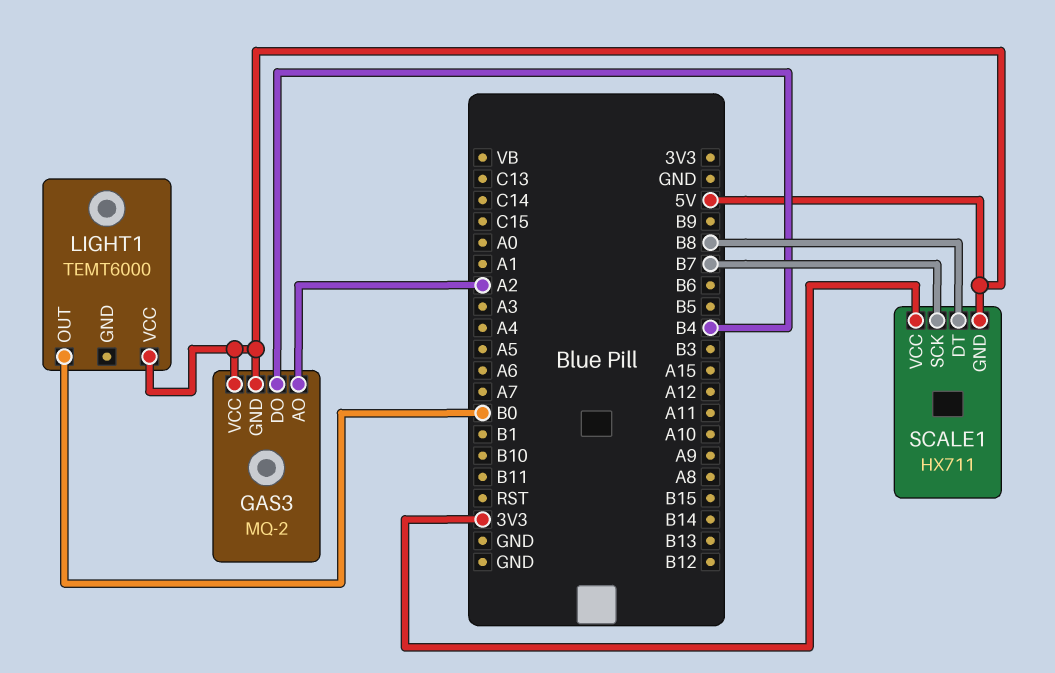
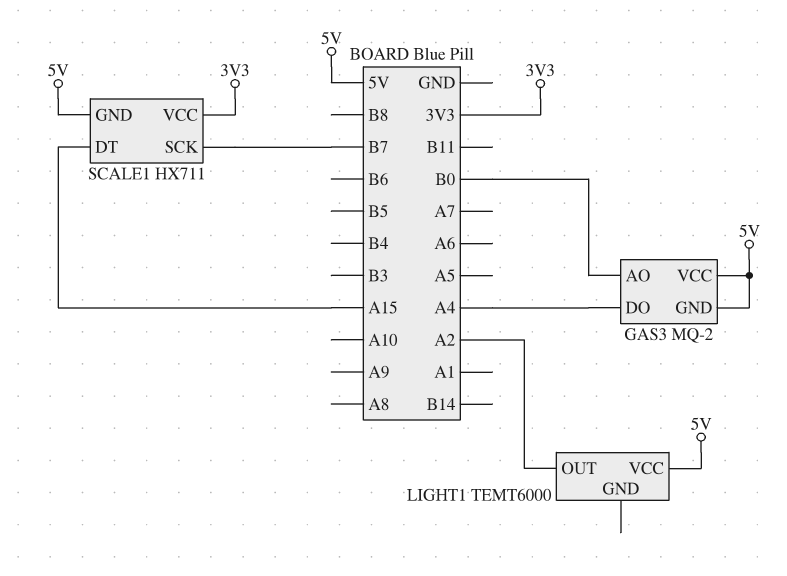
GAS3 pin AO: A2 -> B0
GAS3 pin DO: B4 -> A4
LIGHT1 pin OUT: B0 -> A2
SCALE1 pin DT: B8 -> A15

